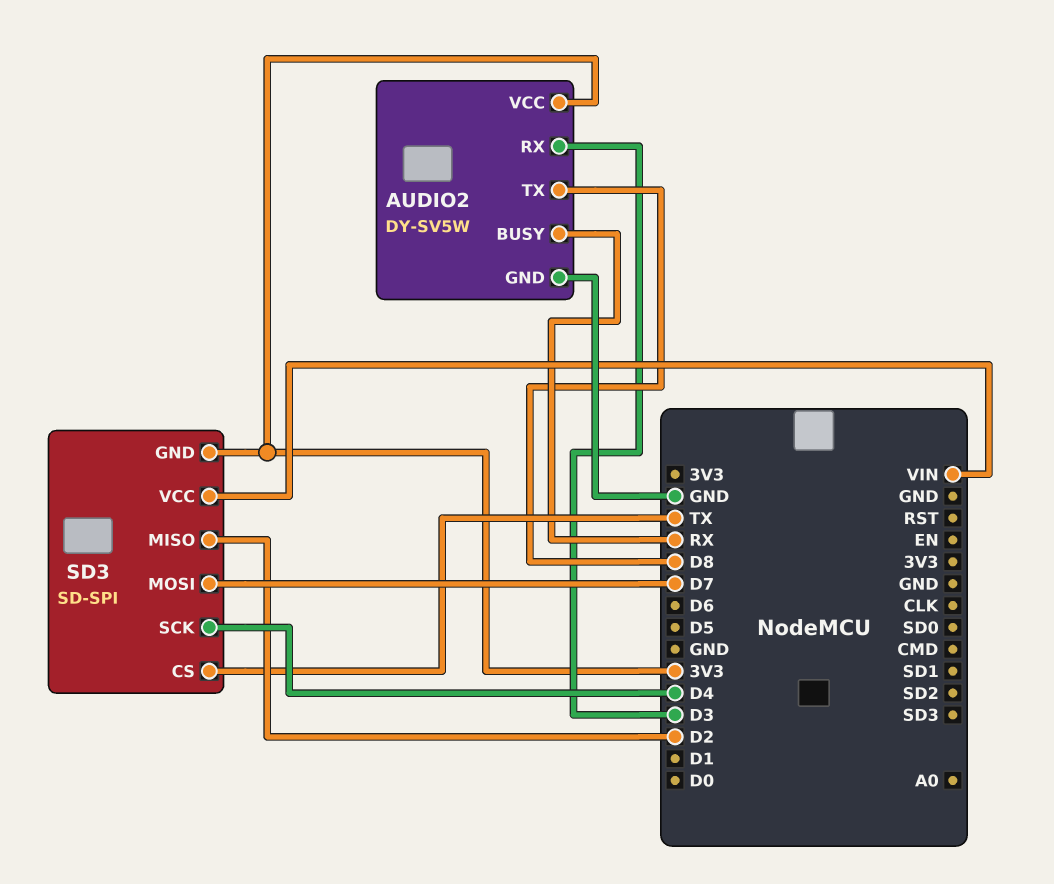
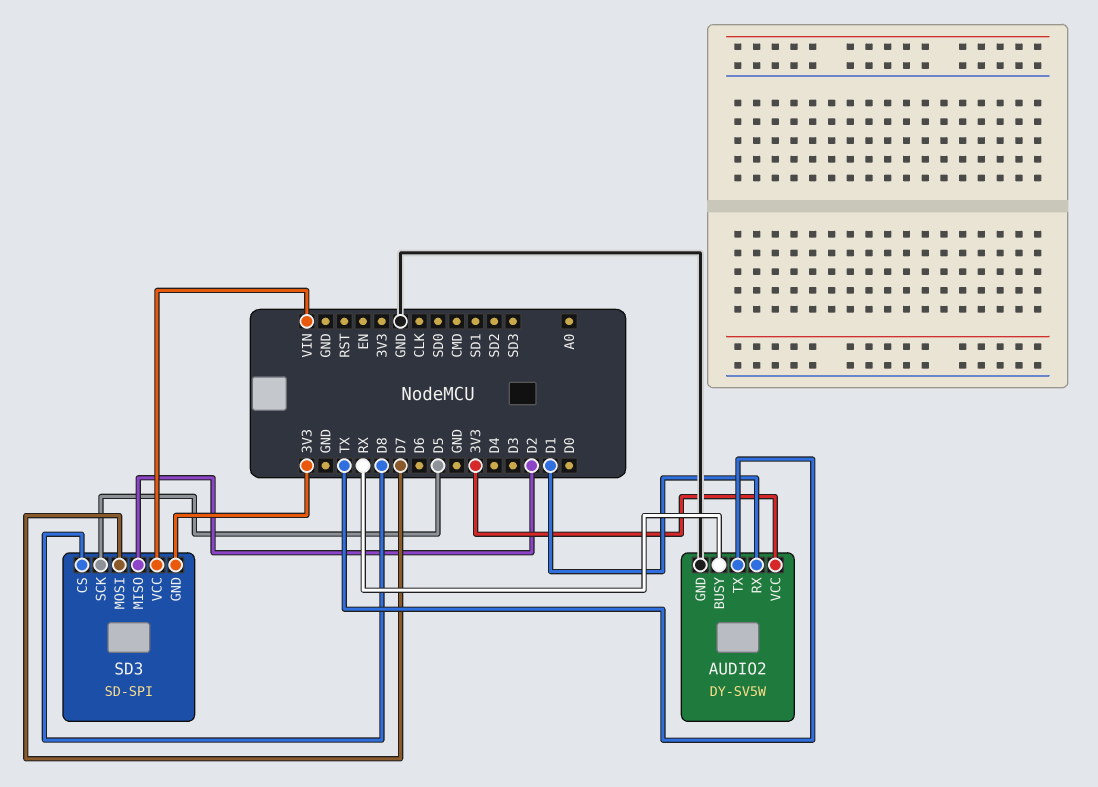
AUDIO2 pin RX: D3 -> D1
AUDIO2 pin TX: D8 -> TX
SD3 pin CS: TX -> D8
SD3 pin SCK: D4 -> D5

